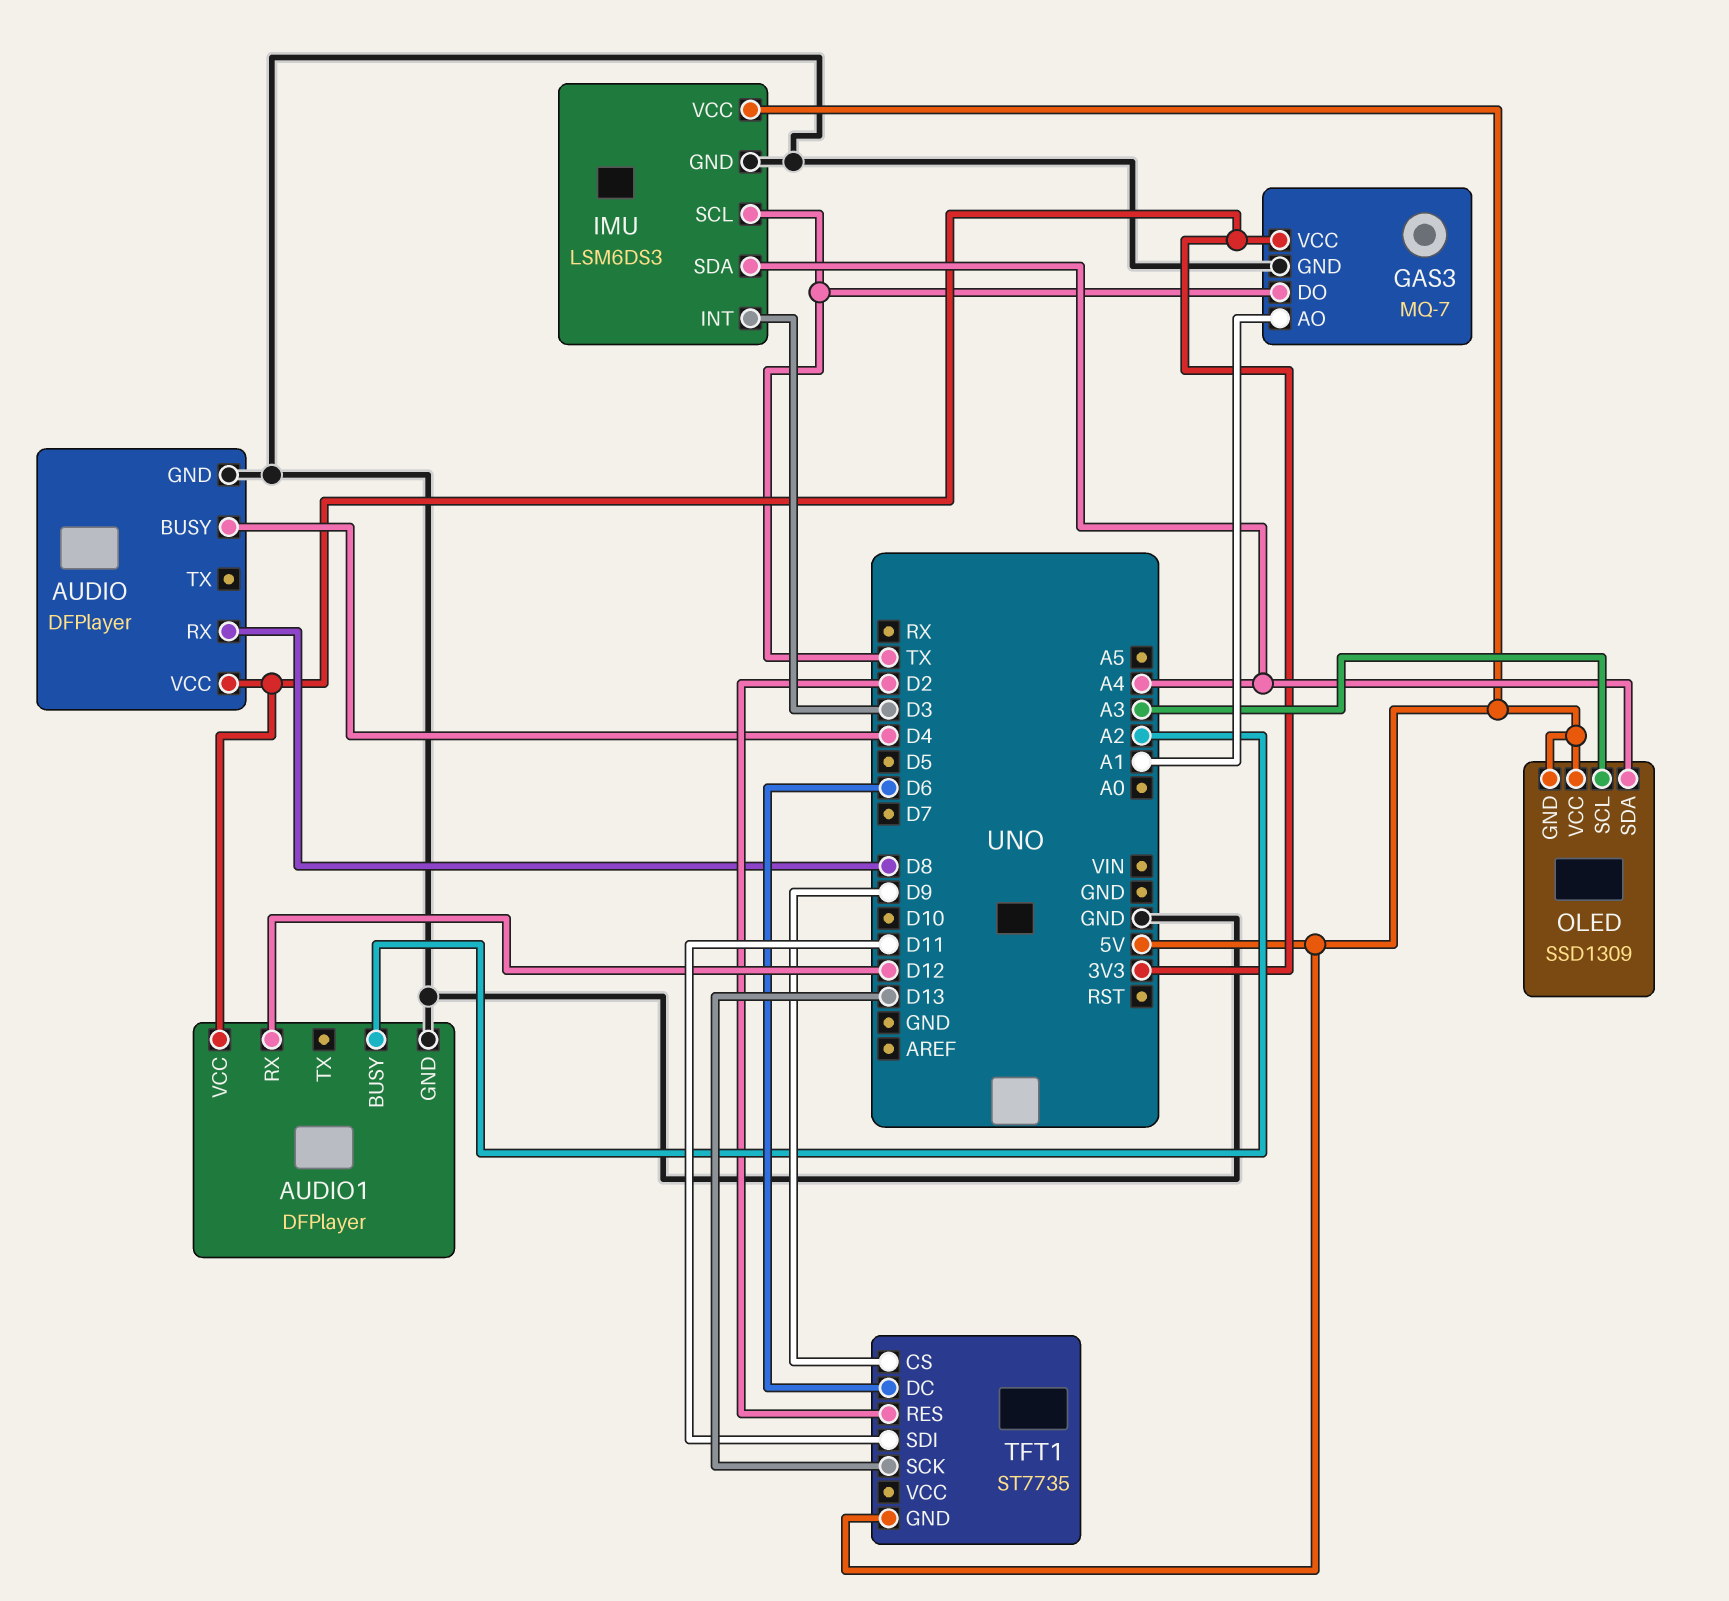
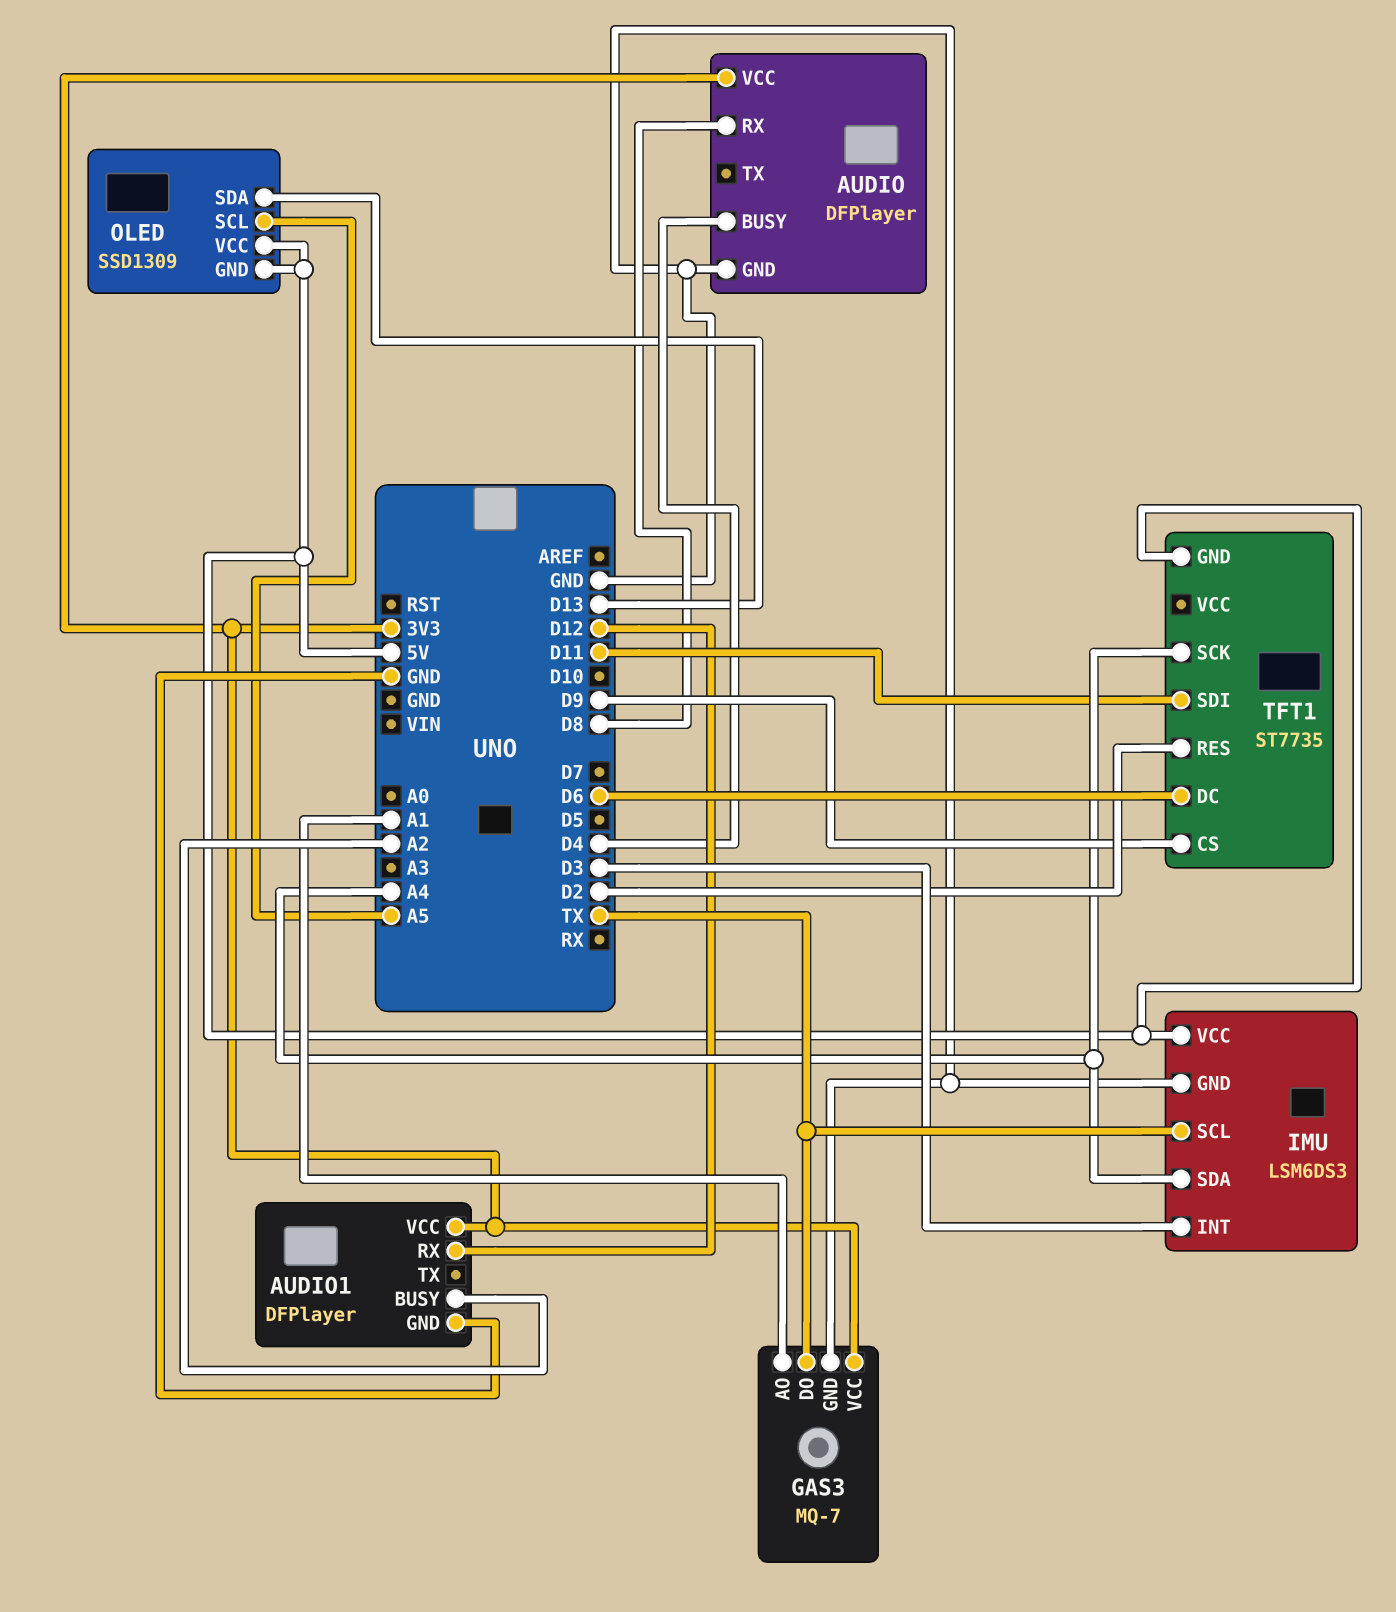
OLED pin SCL: A3 -> A5
OLED pin SDA: A4 -> D13
TFT1 pin SCK: D13 -> A4

